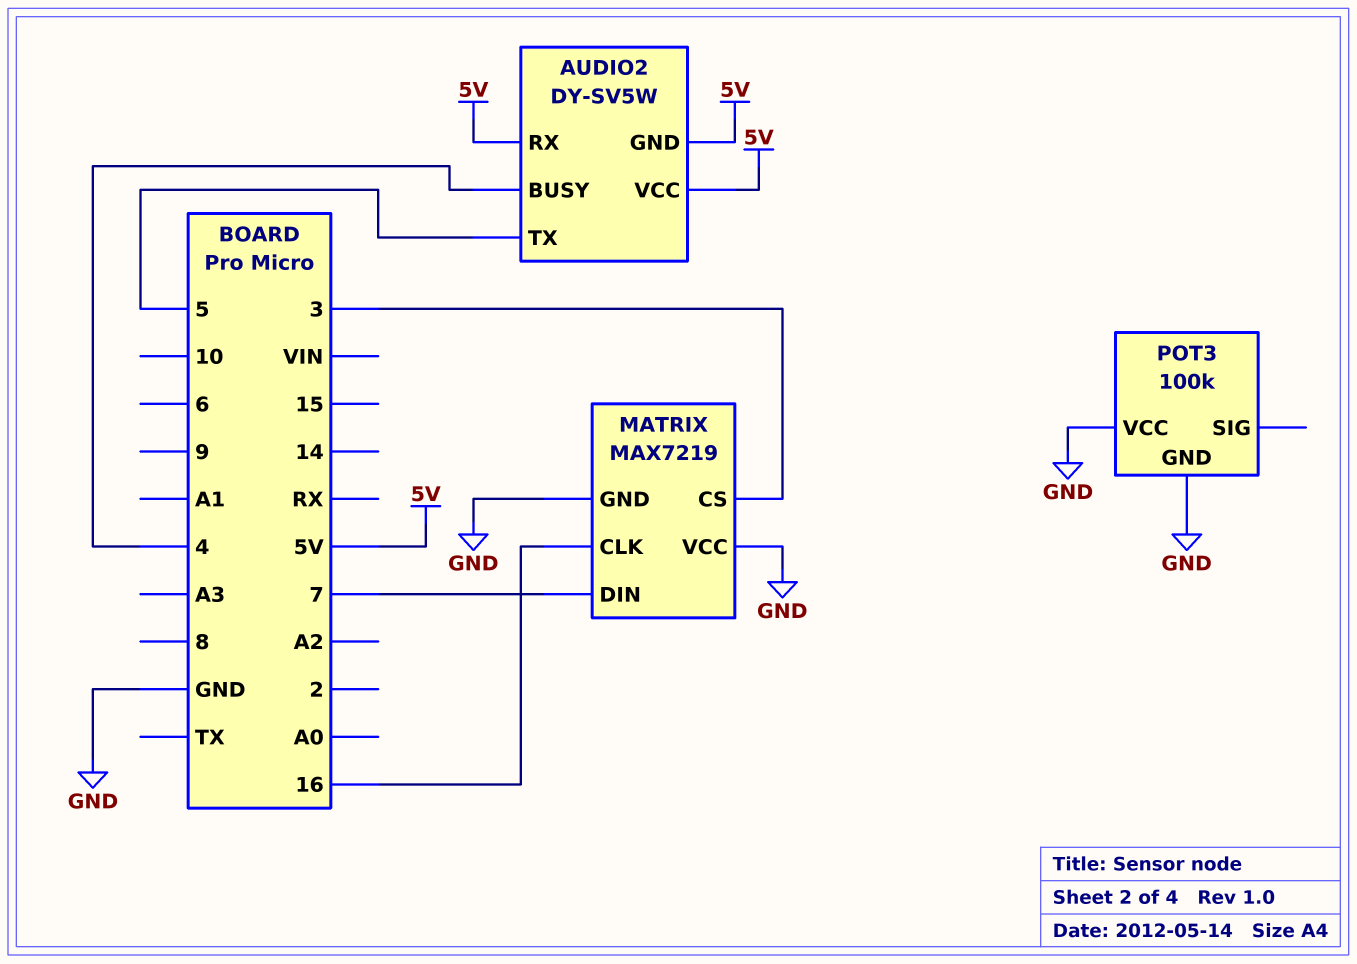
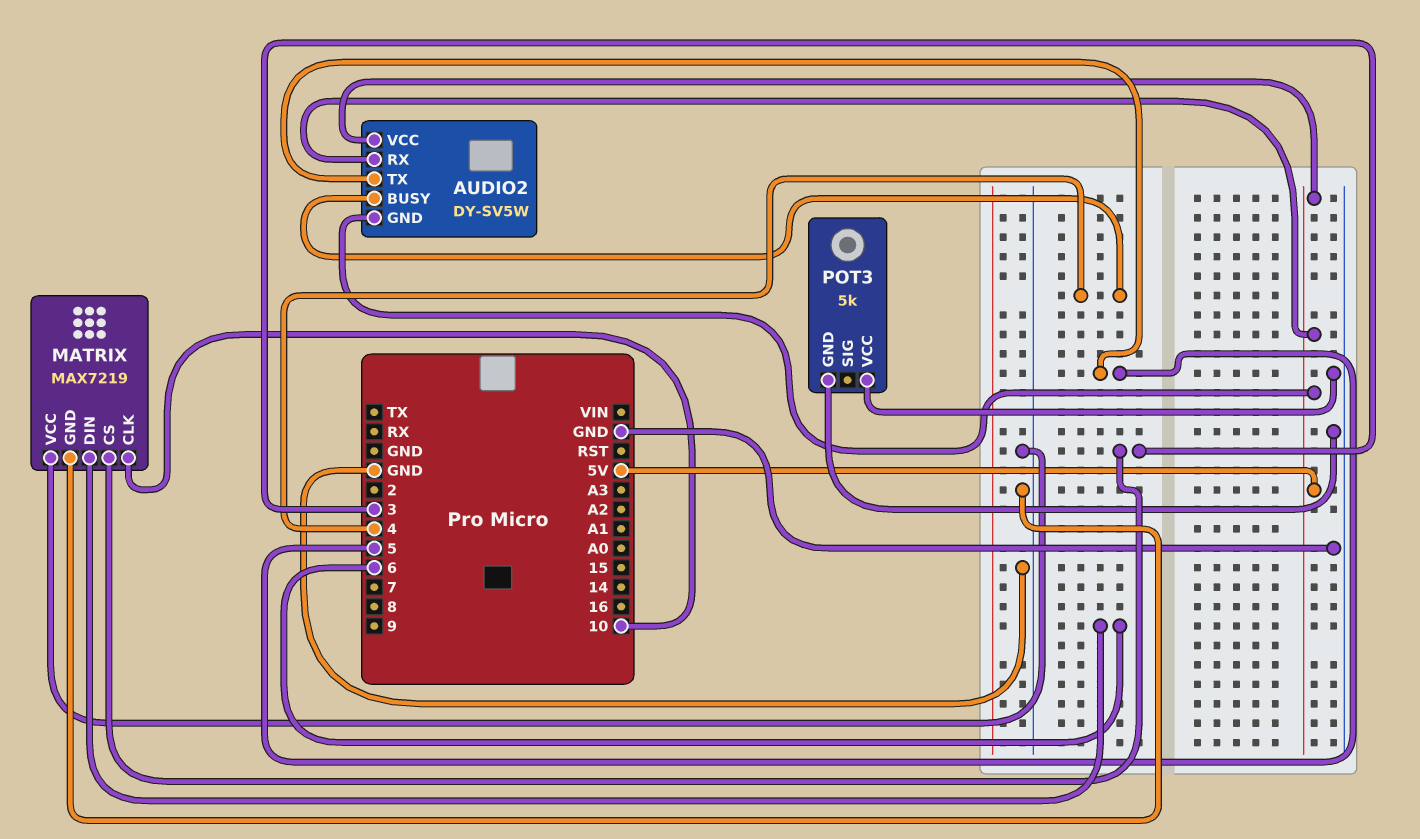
MATRIX pin CLK: 16 -> 10
MATRIX pin DIN: 7 -> 6
POT3: 100k -> 5k

